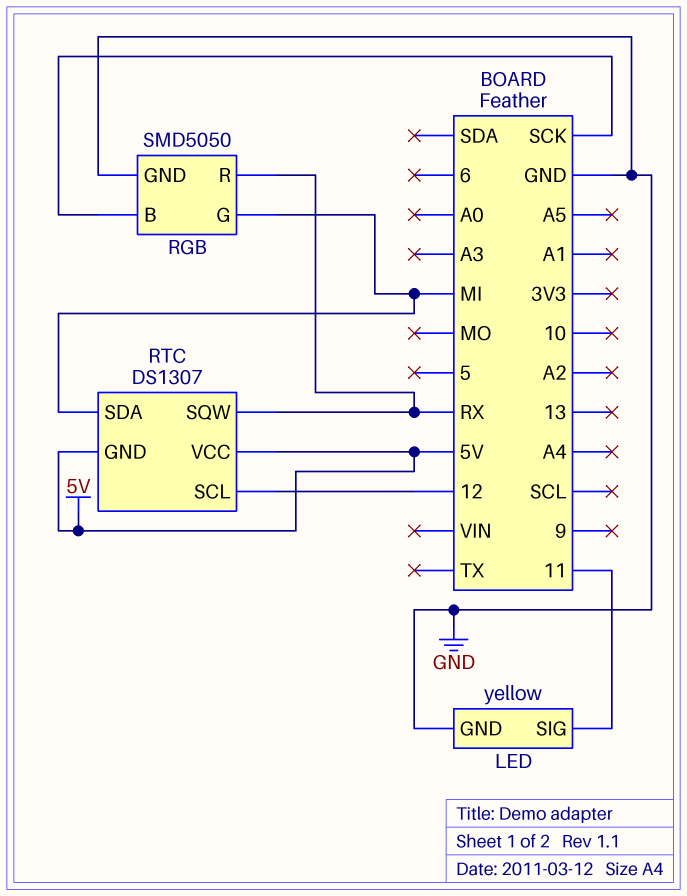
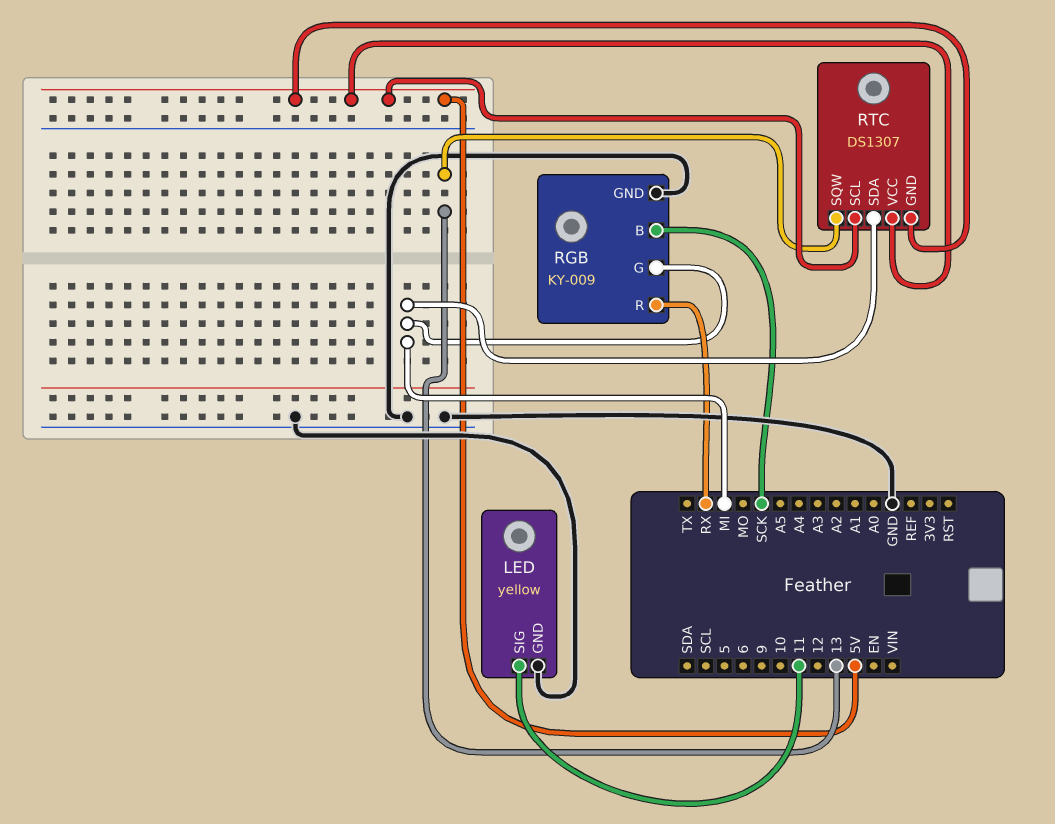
RGB: SMD5050 -> KY-009
RTC pin SCL: 12 -> 5V
RTC pin SQW: RX -> 13

